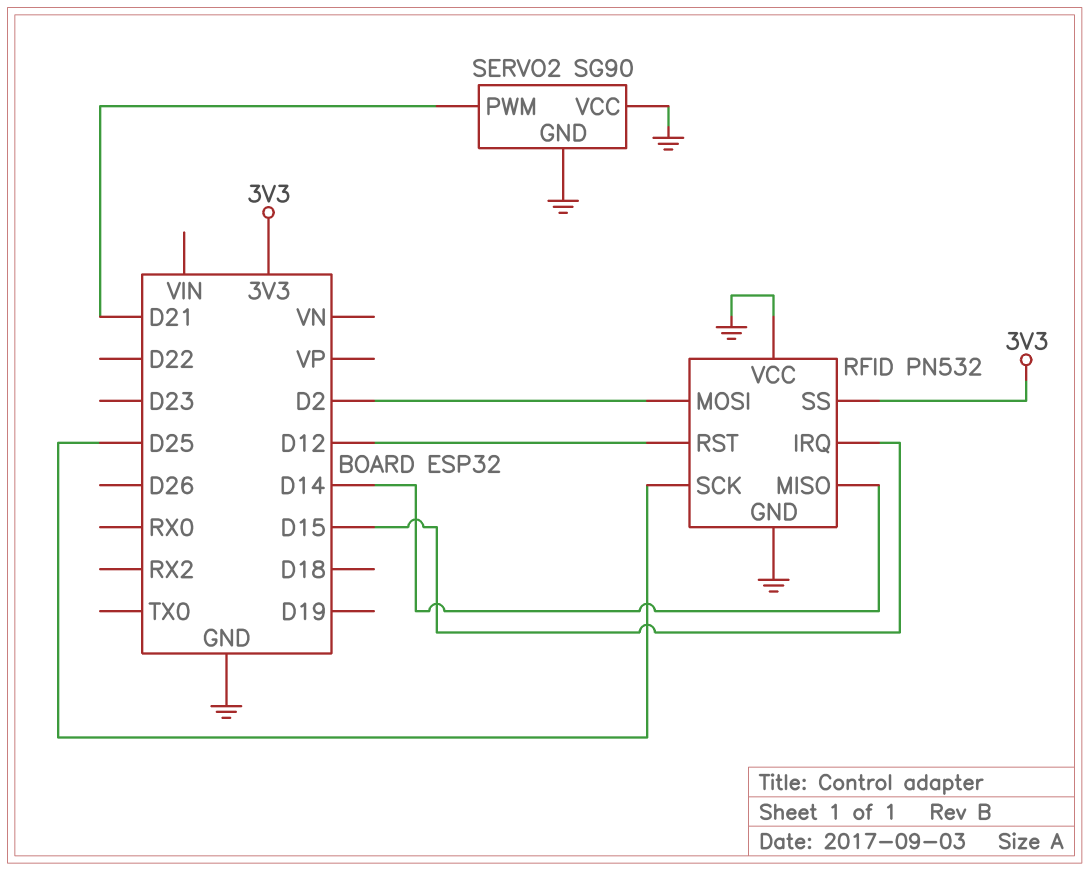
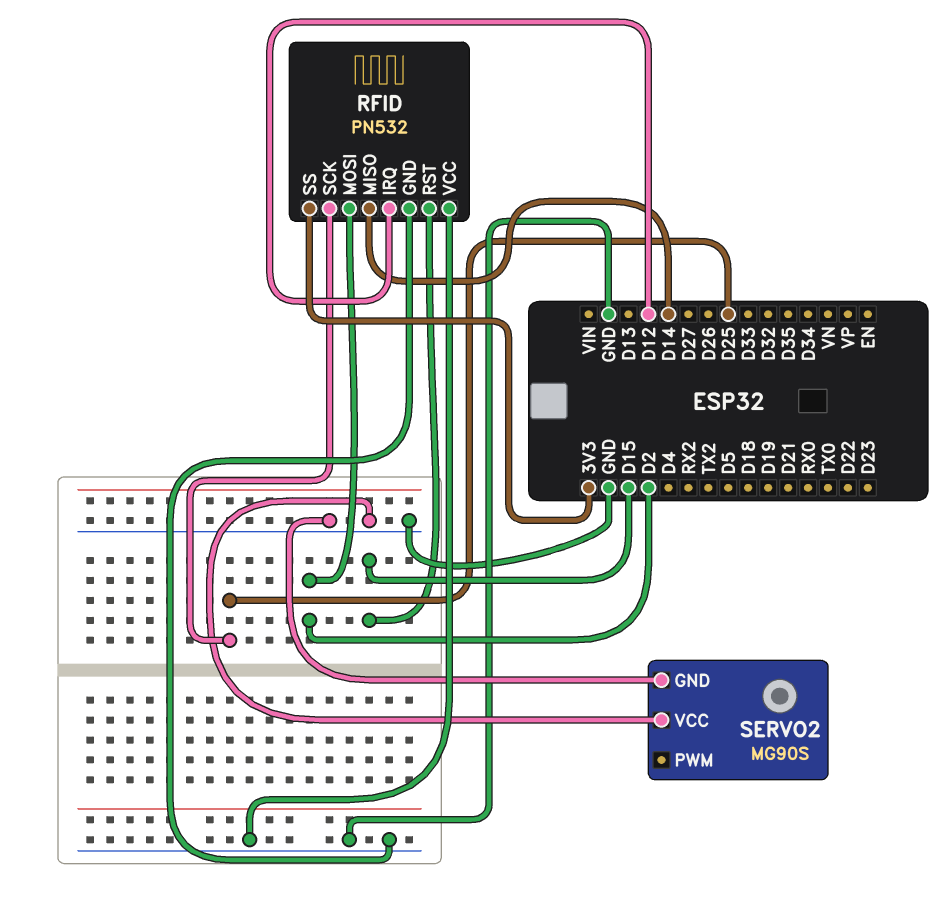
RFID pin IRQ: D15 -> D12
RFID pin RST: D12 -> D15
SERVO2: SG90 -> MG90S
SERVO2 pin PWM: D21 -> none

